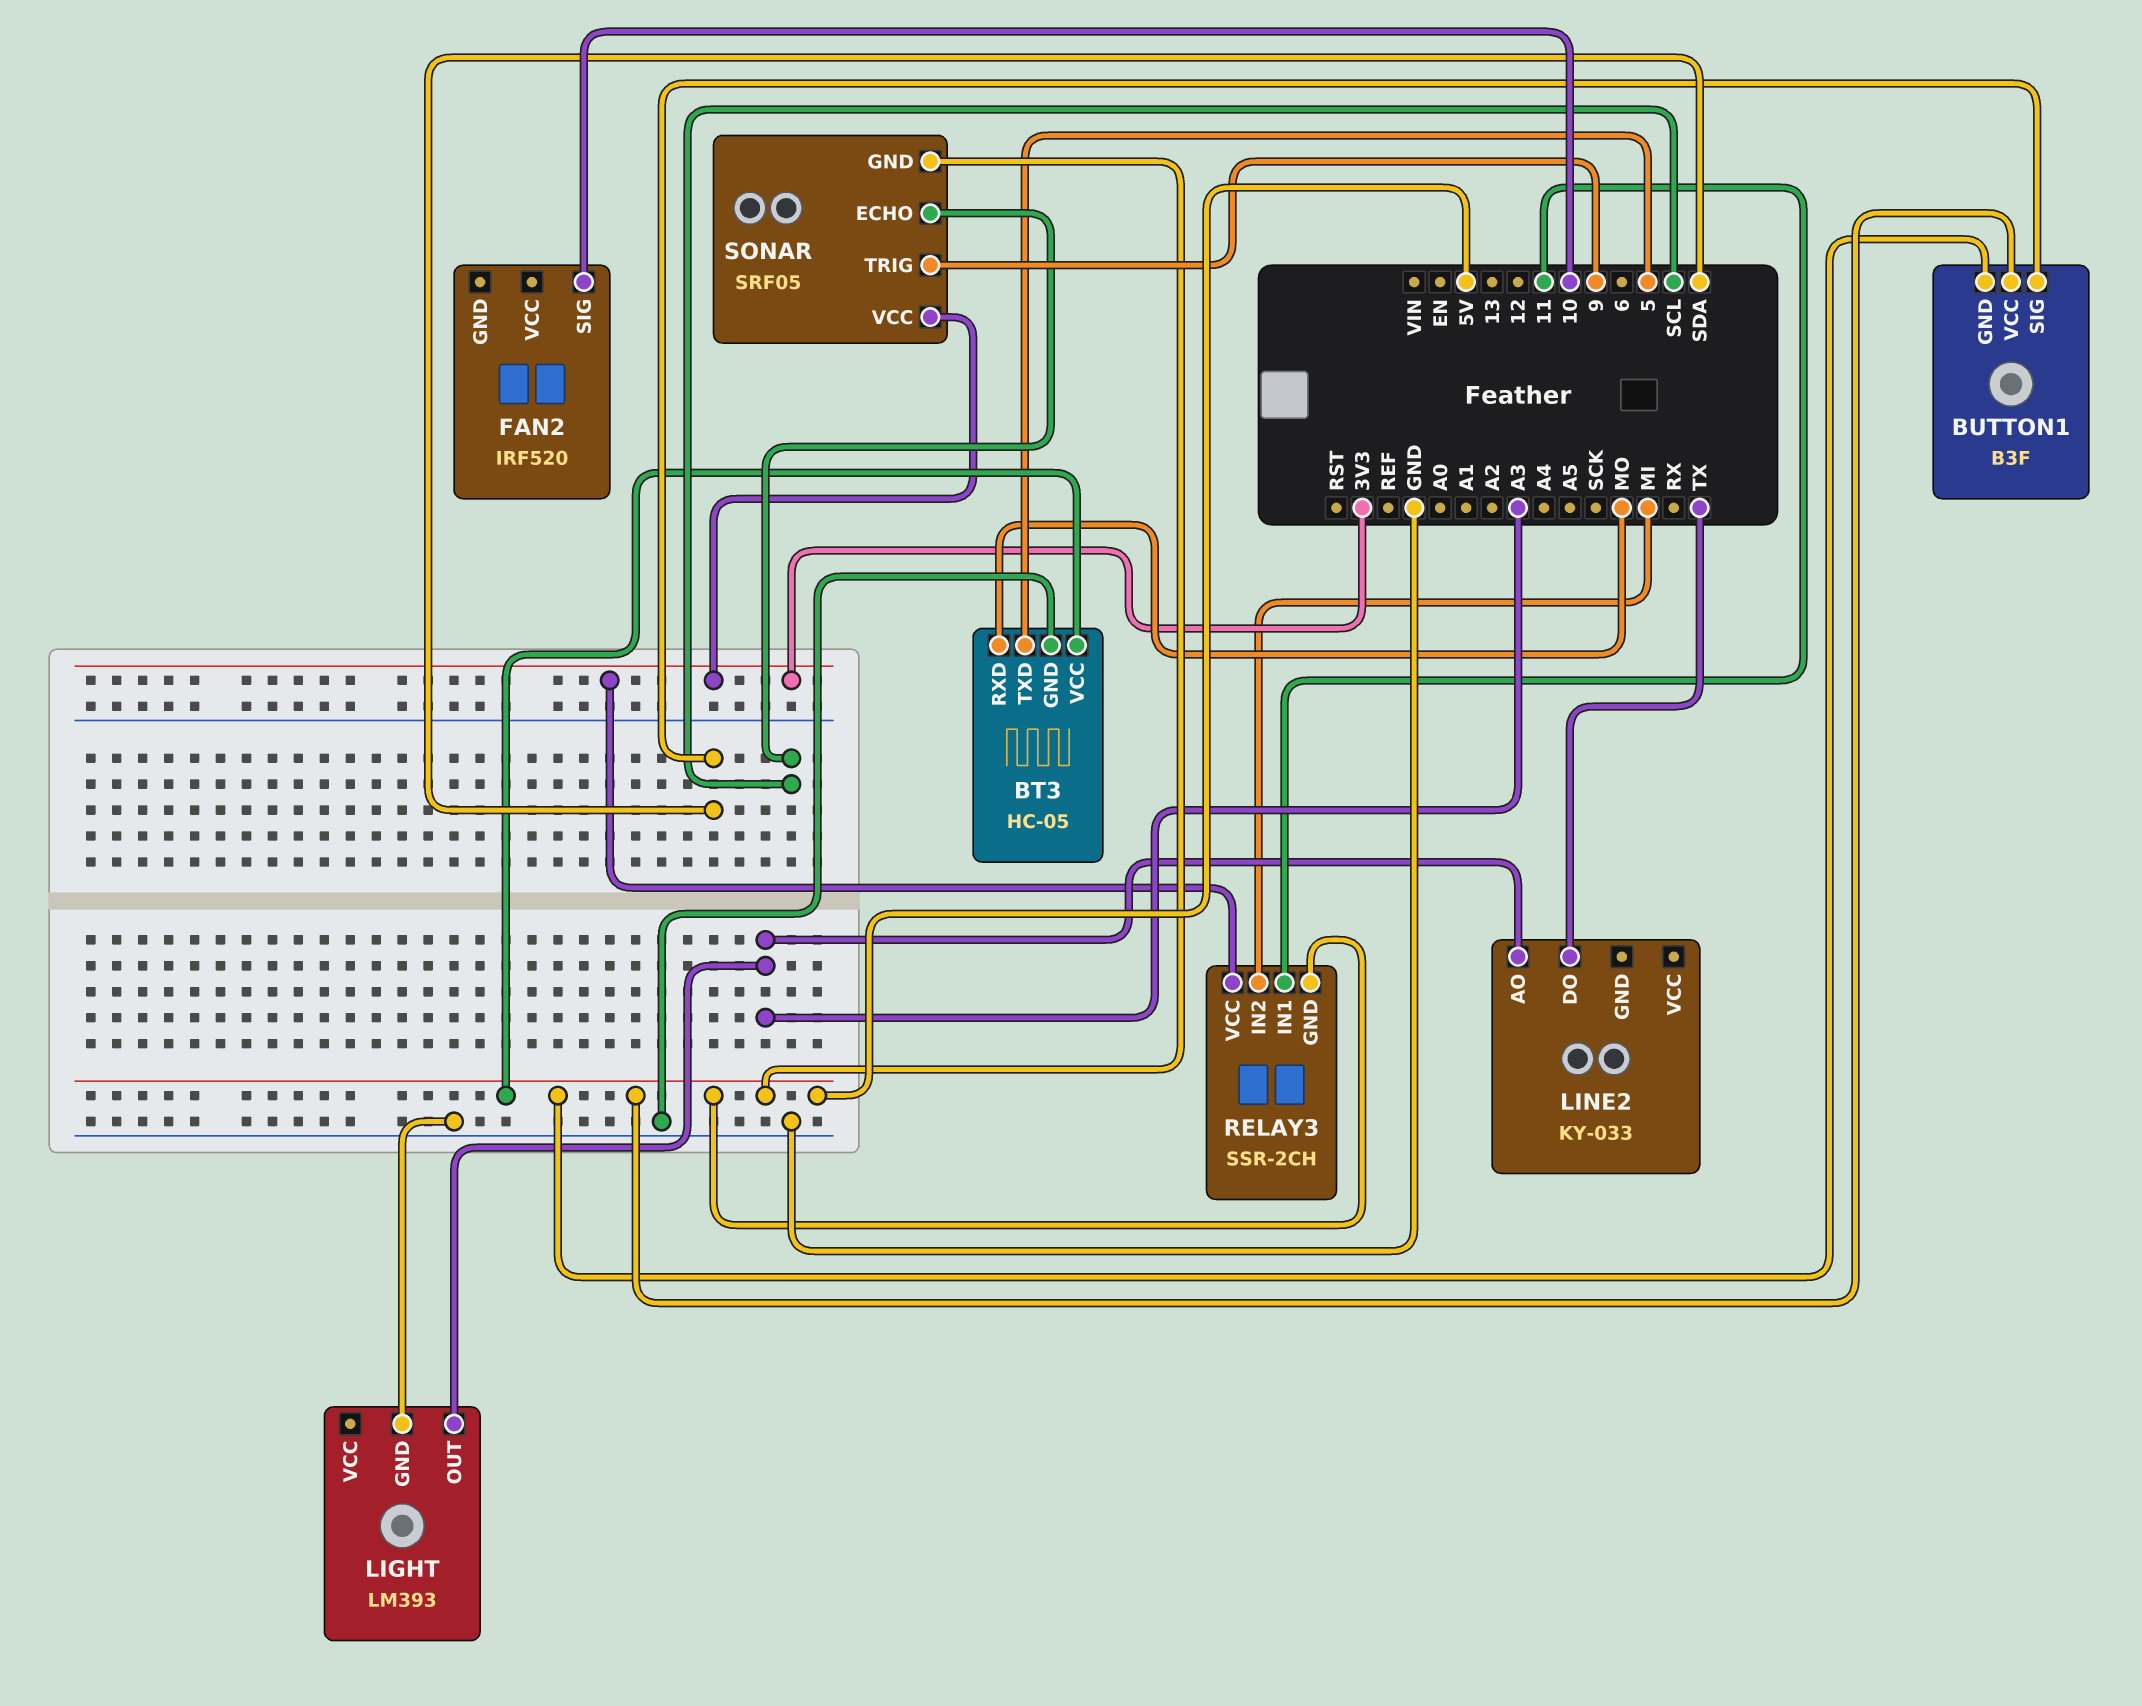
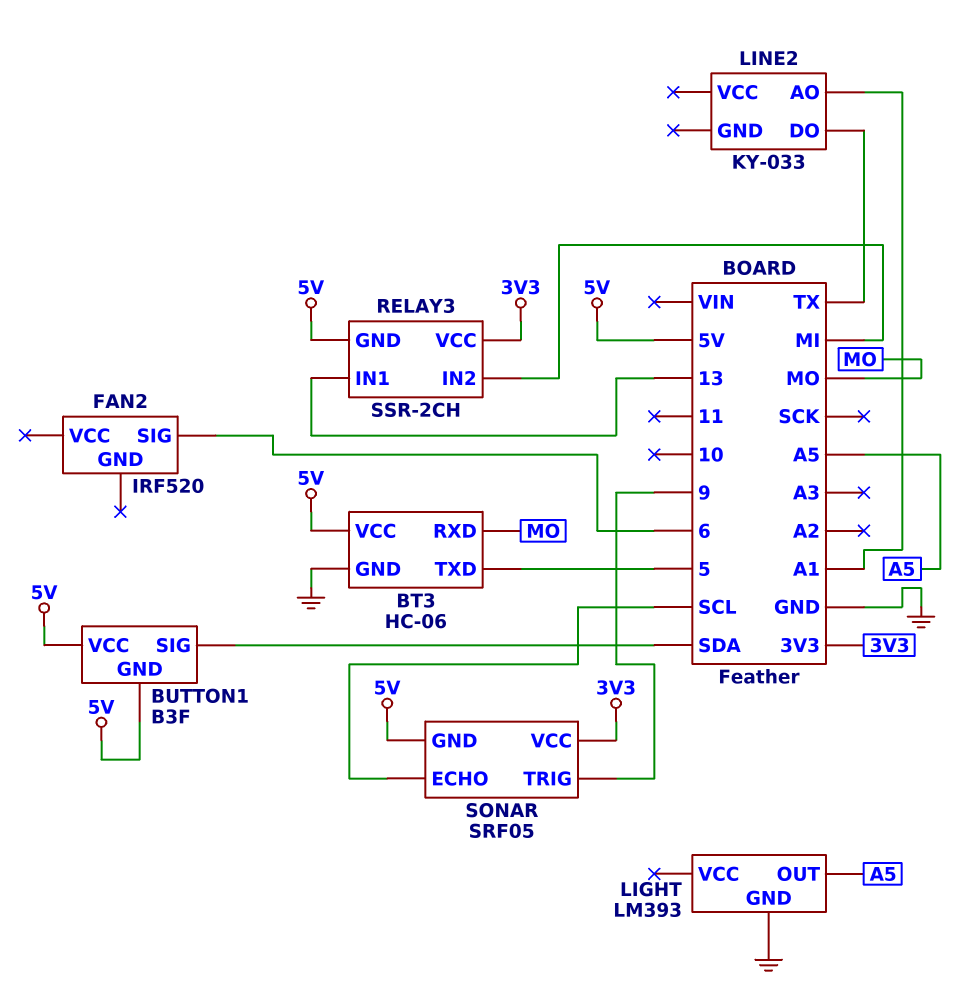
BT3: HC-05 -> HC-06
FAN2 pin SIG: 10 -> 6
LIGHT pin OUT: A3 -> A5
LINE2 pin AO: A3 -> A1
RELAY3 pin IN1: 11 -> 13

